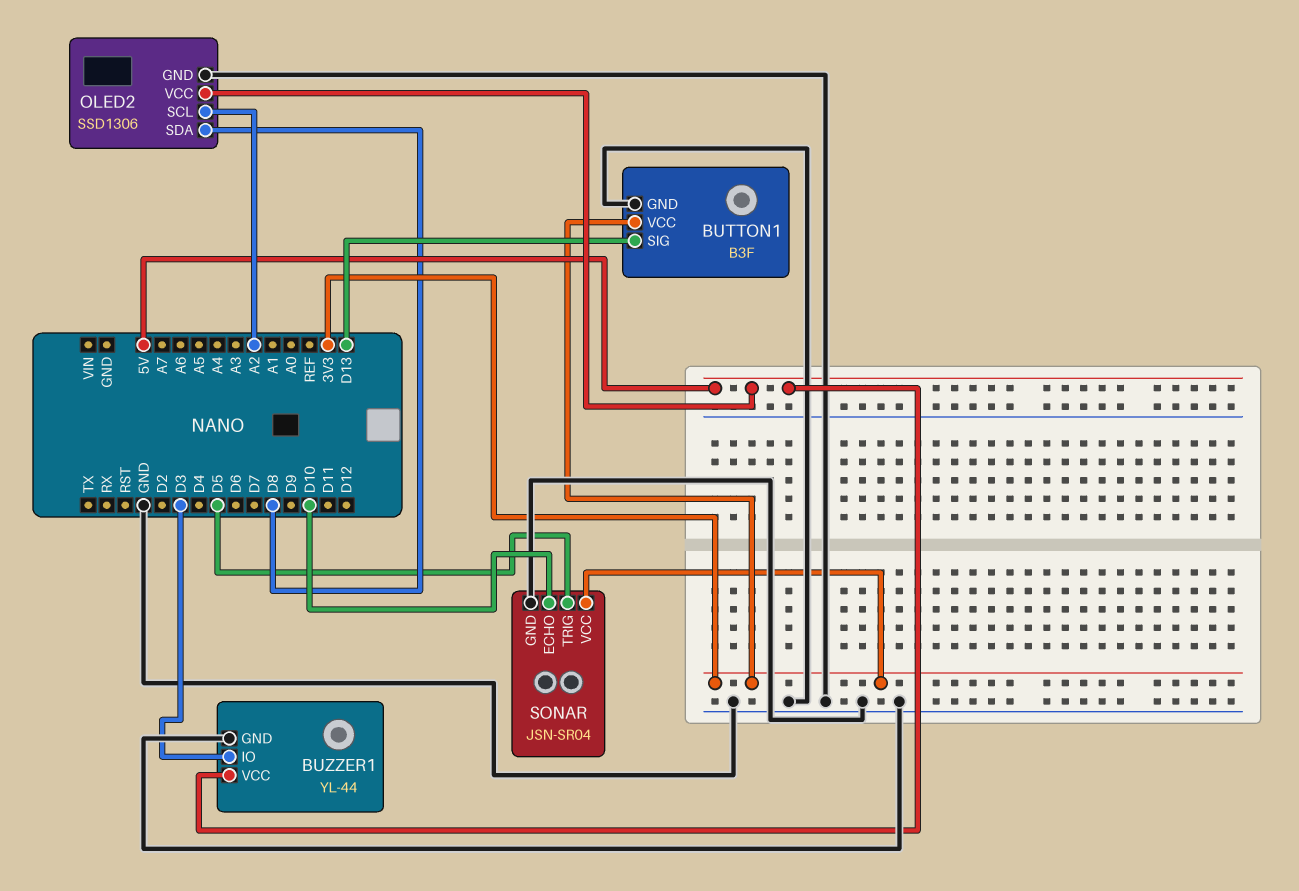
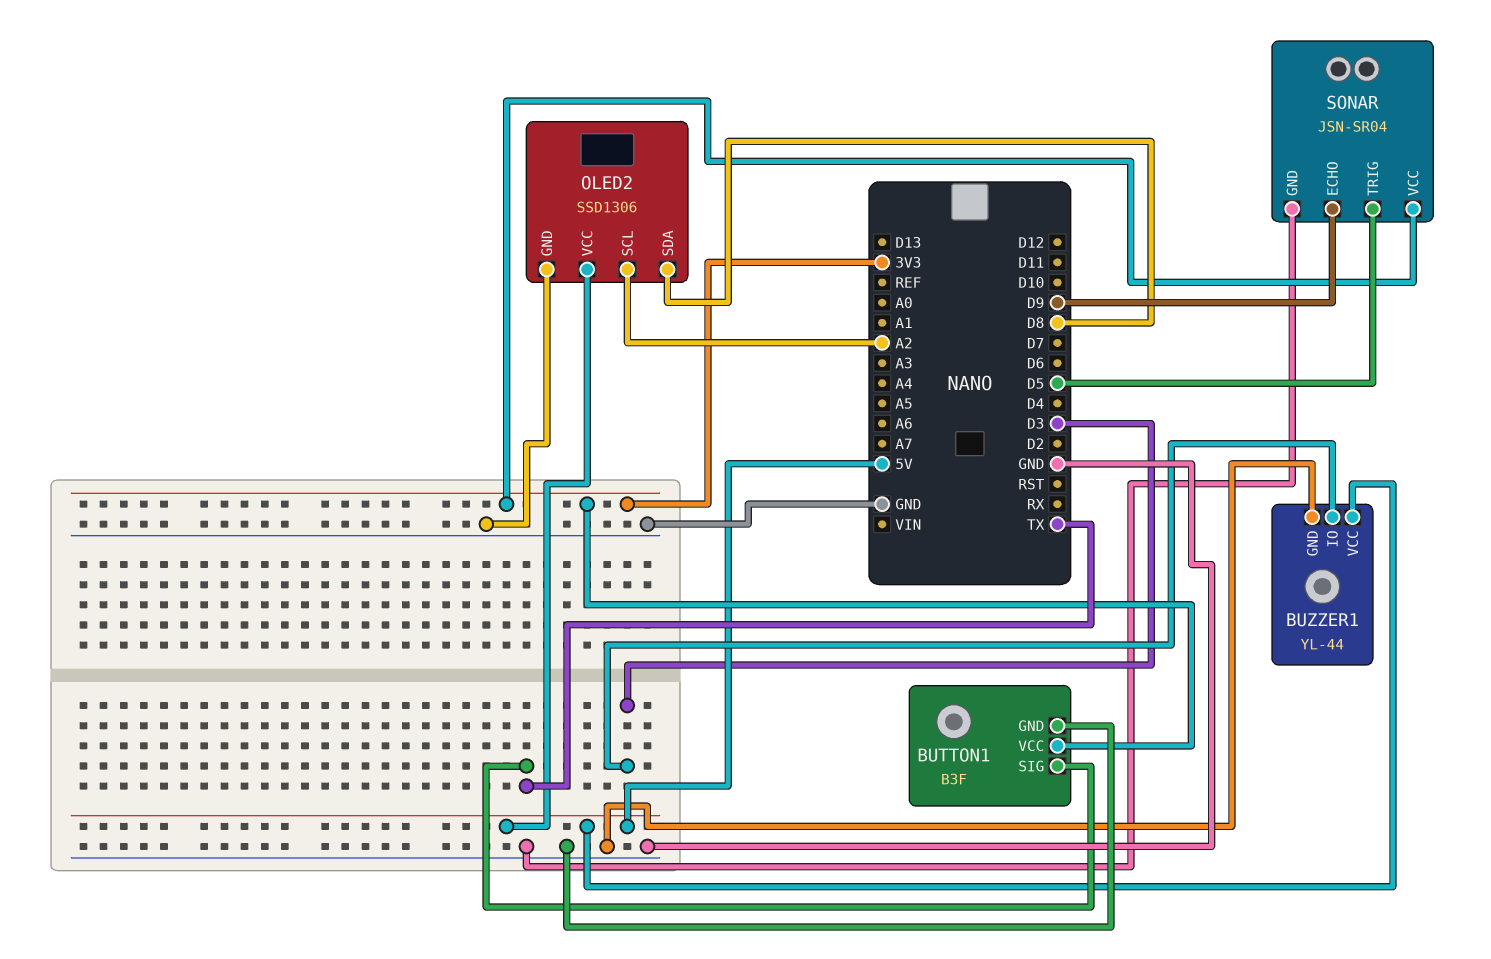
BUTTON1 pin SIG: D13 -> TX
SONAR pin ECHO: D10 -> D9

